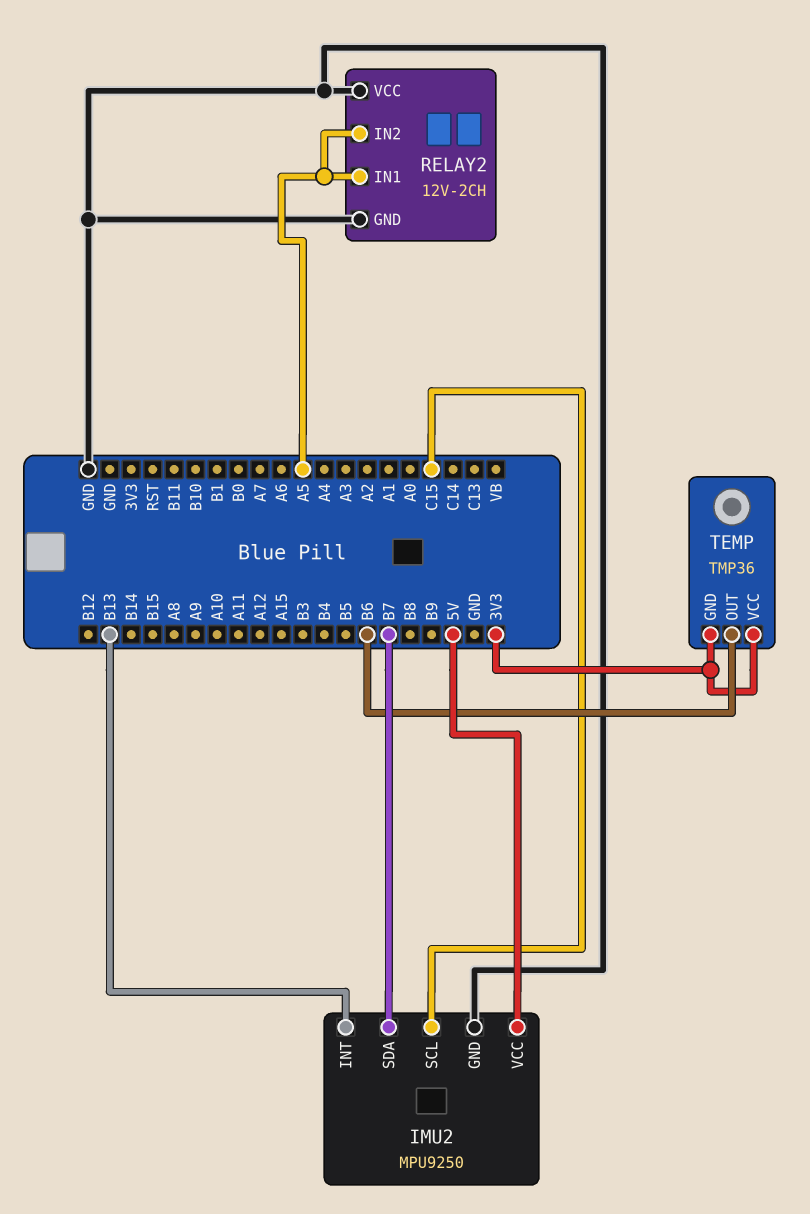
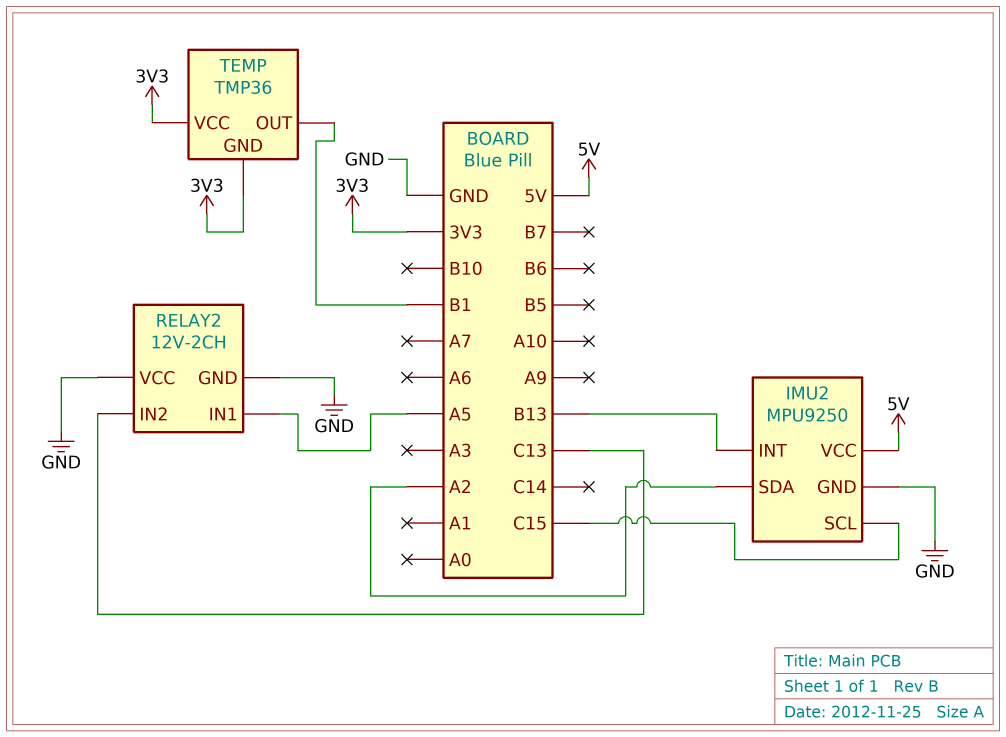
IMU2 pin SDA: B7 -> A2
RELAY2 pin IN2: A5 -> C13
TEMP pin OUT: B6 -> B1

